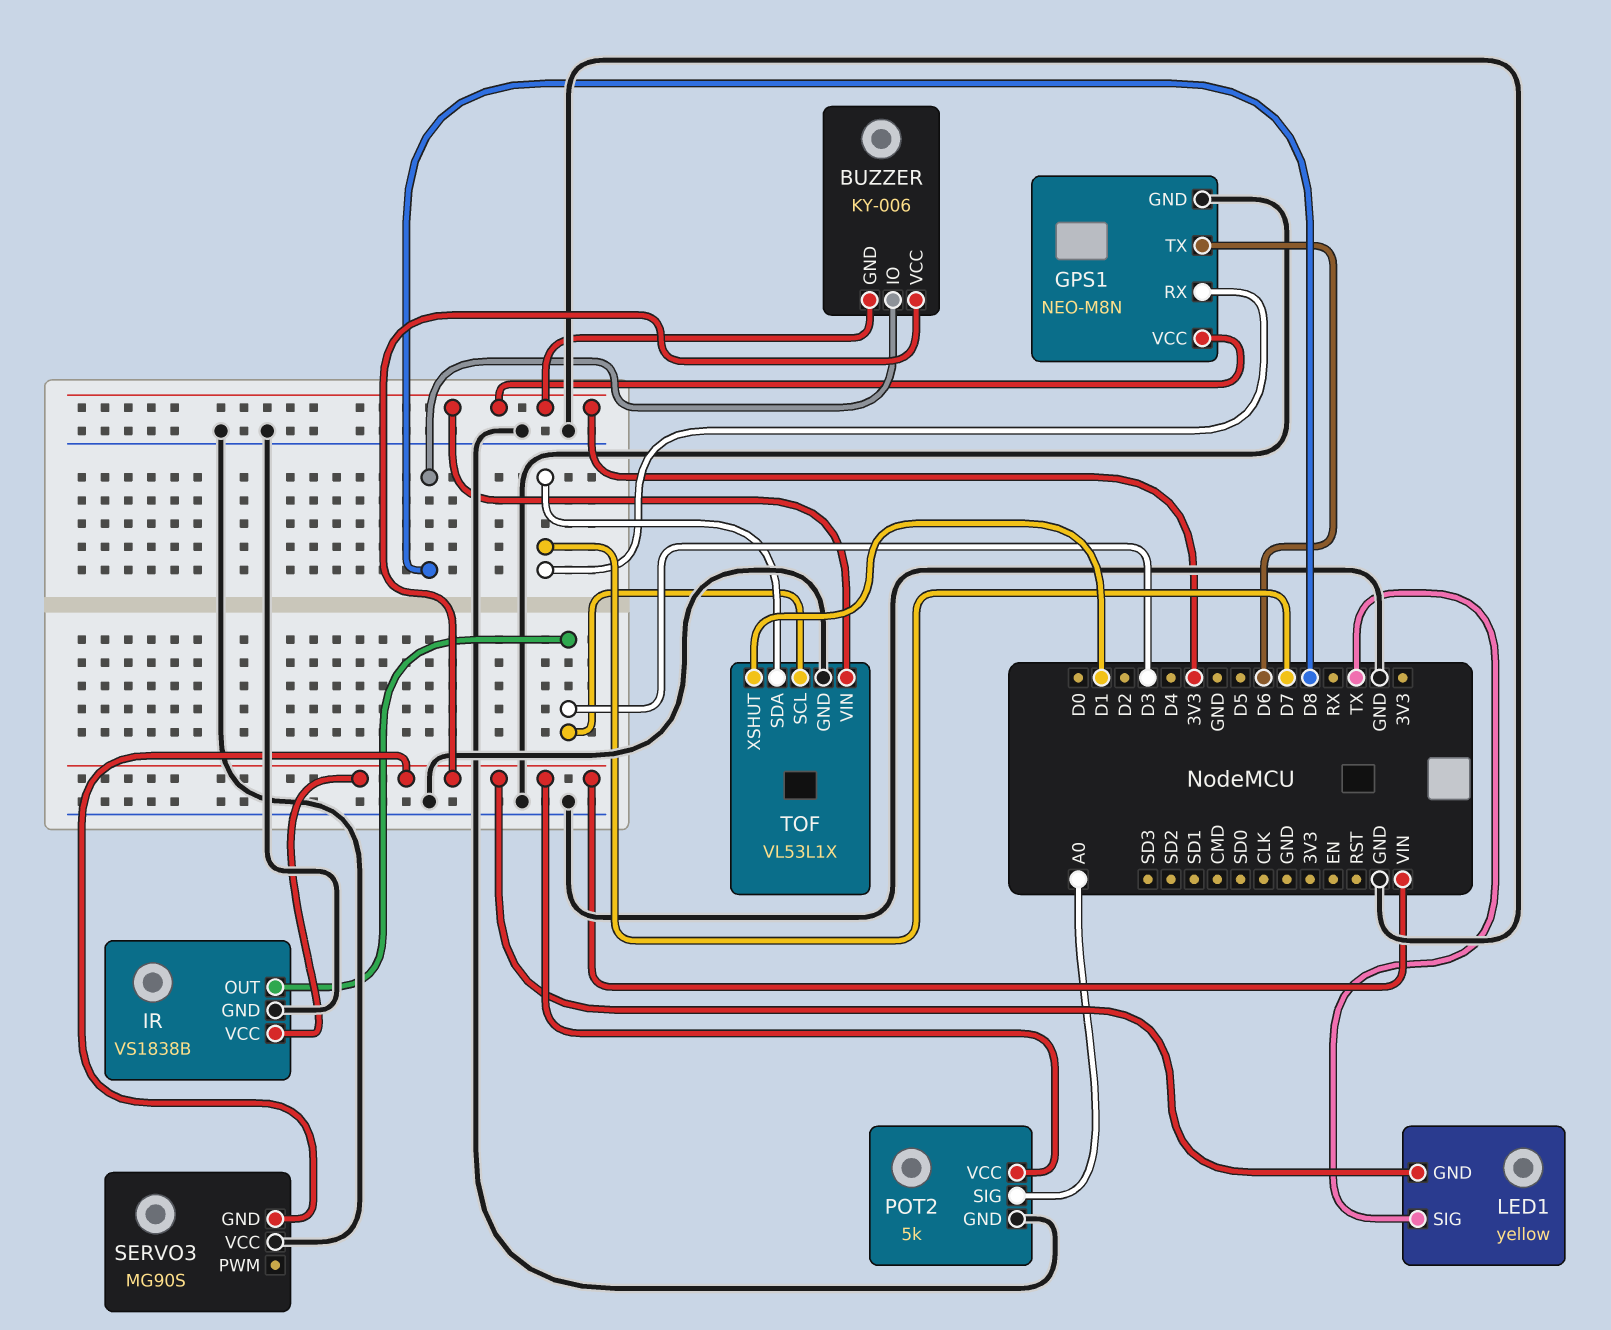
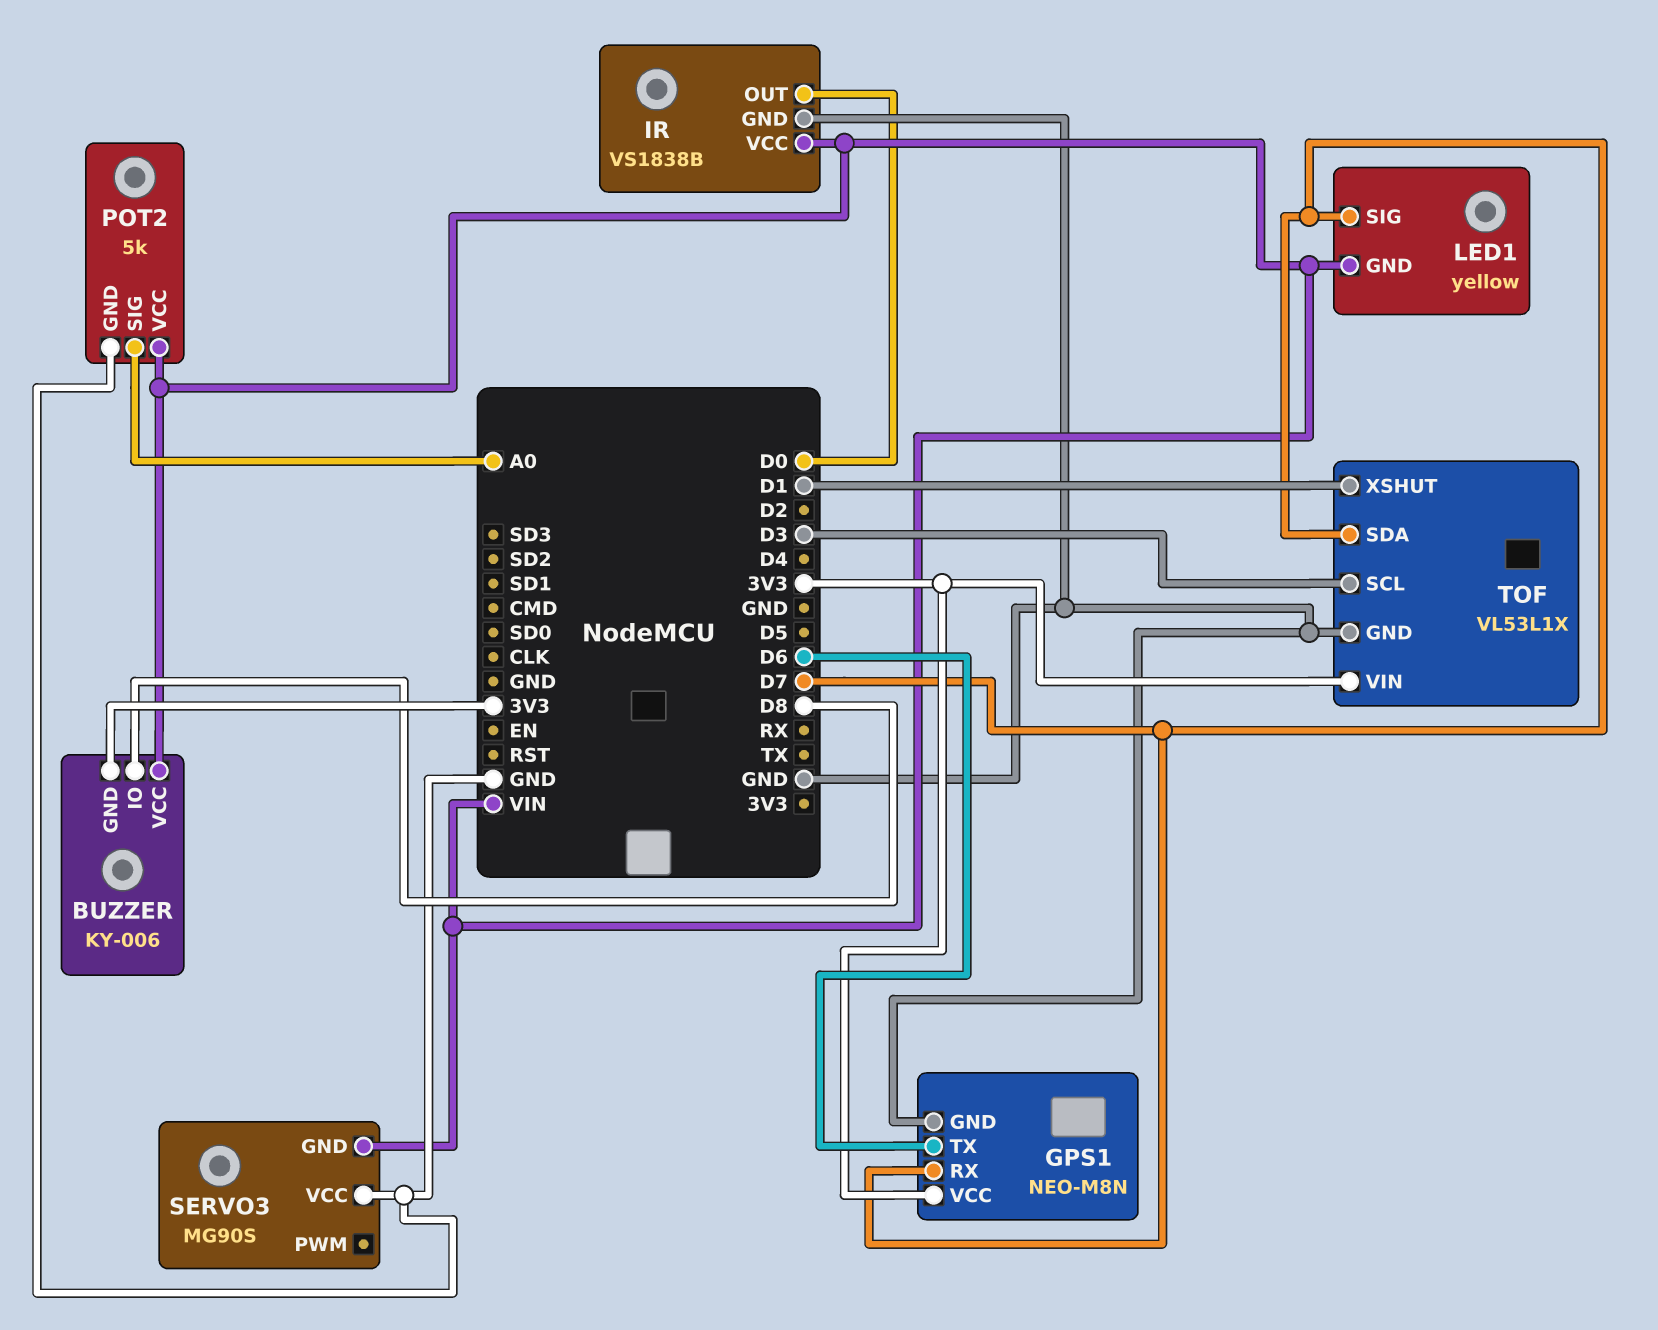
IR pin OUT: D3 -> D0
LED1 pin SIG: TX -> D7

